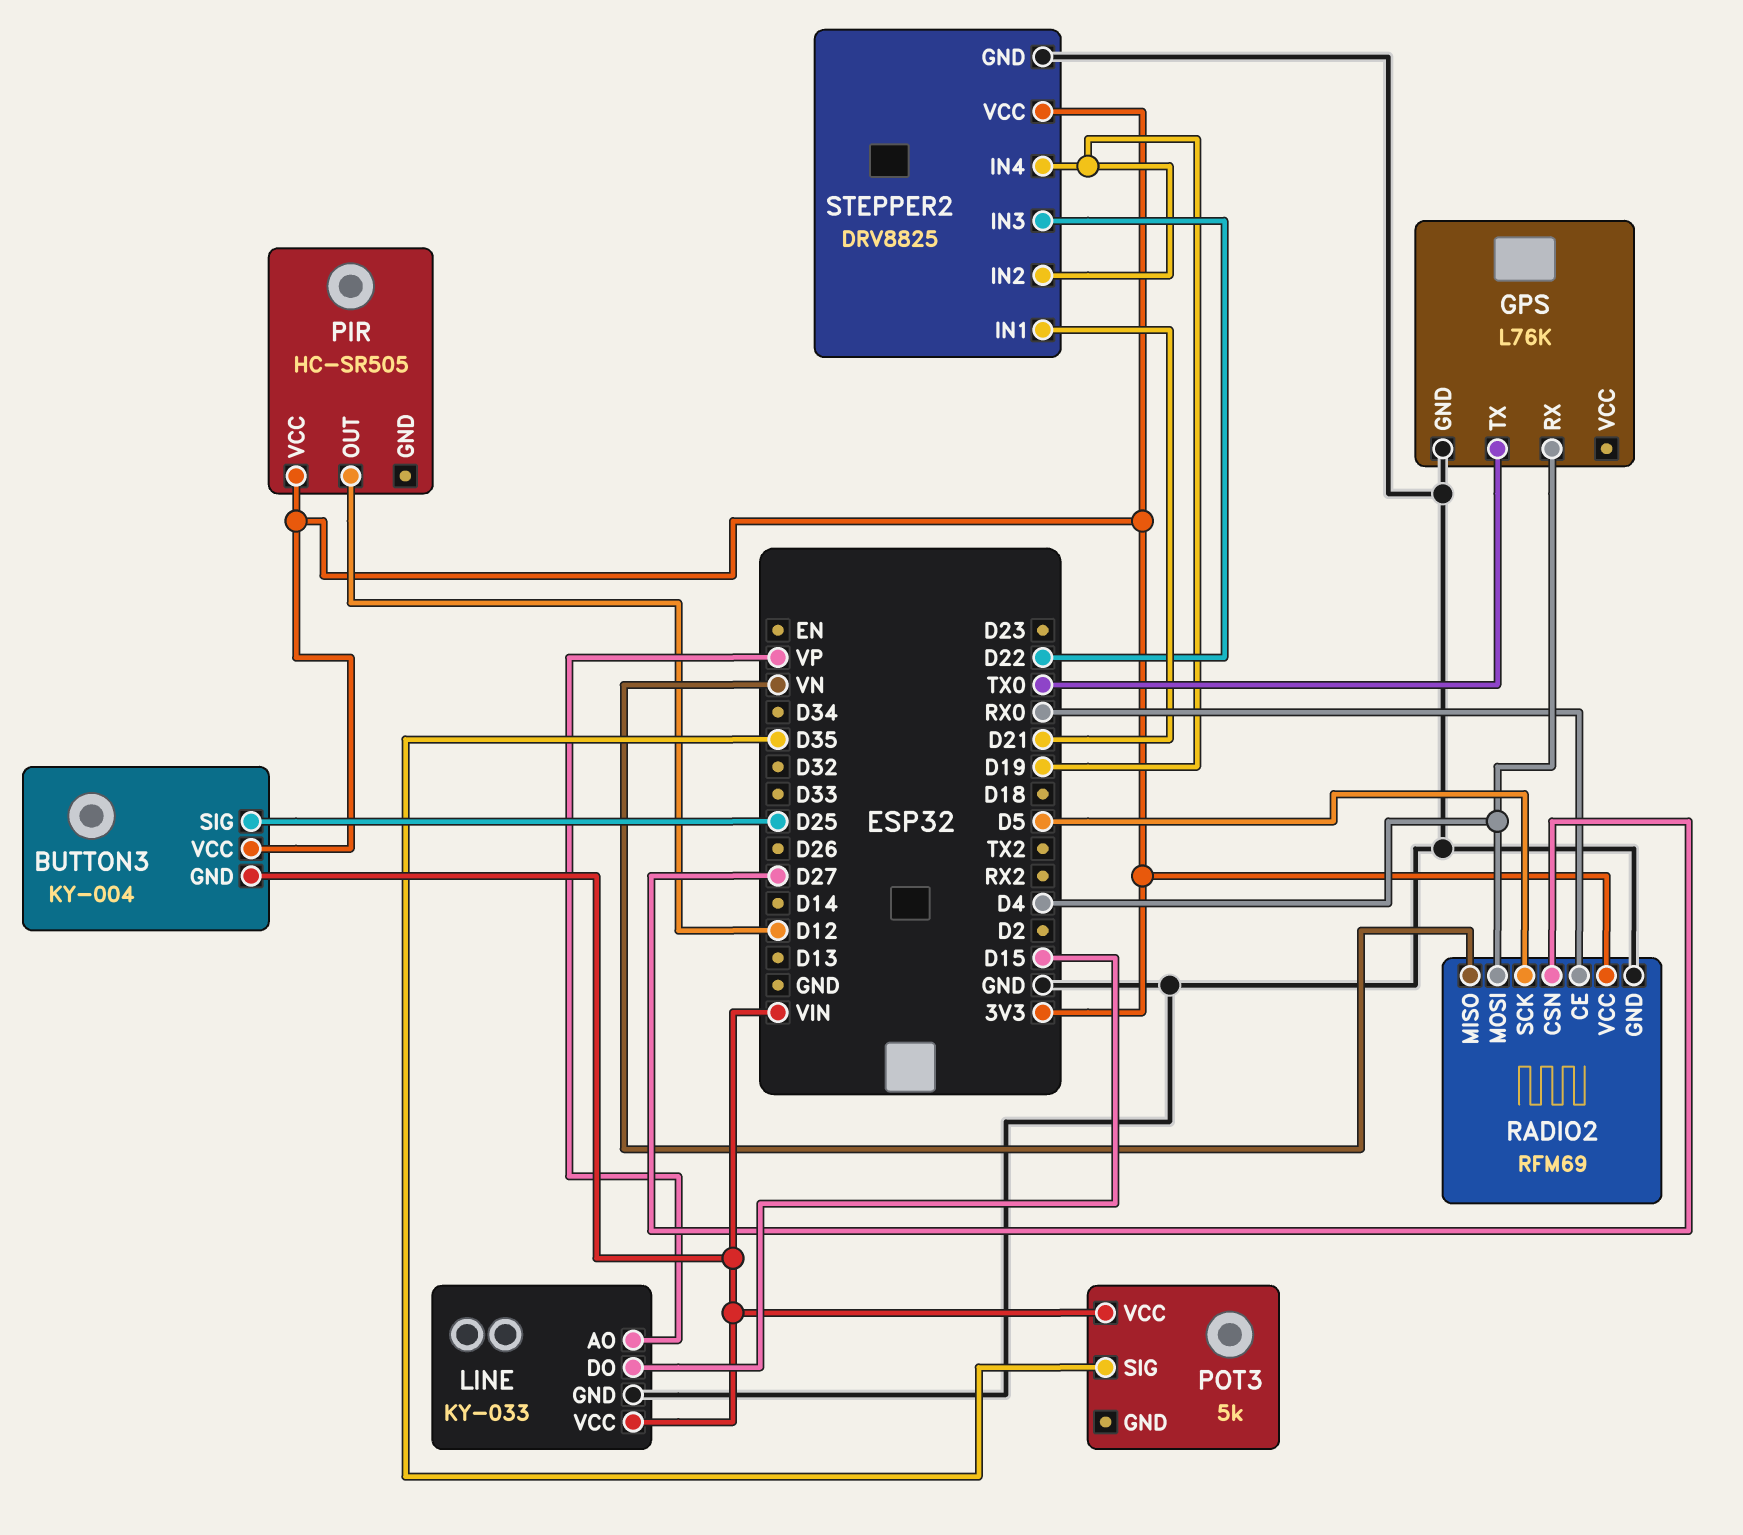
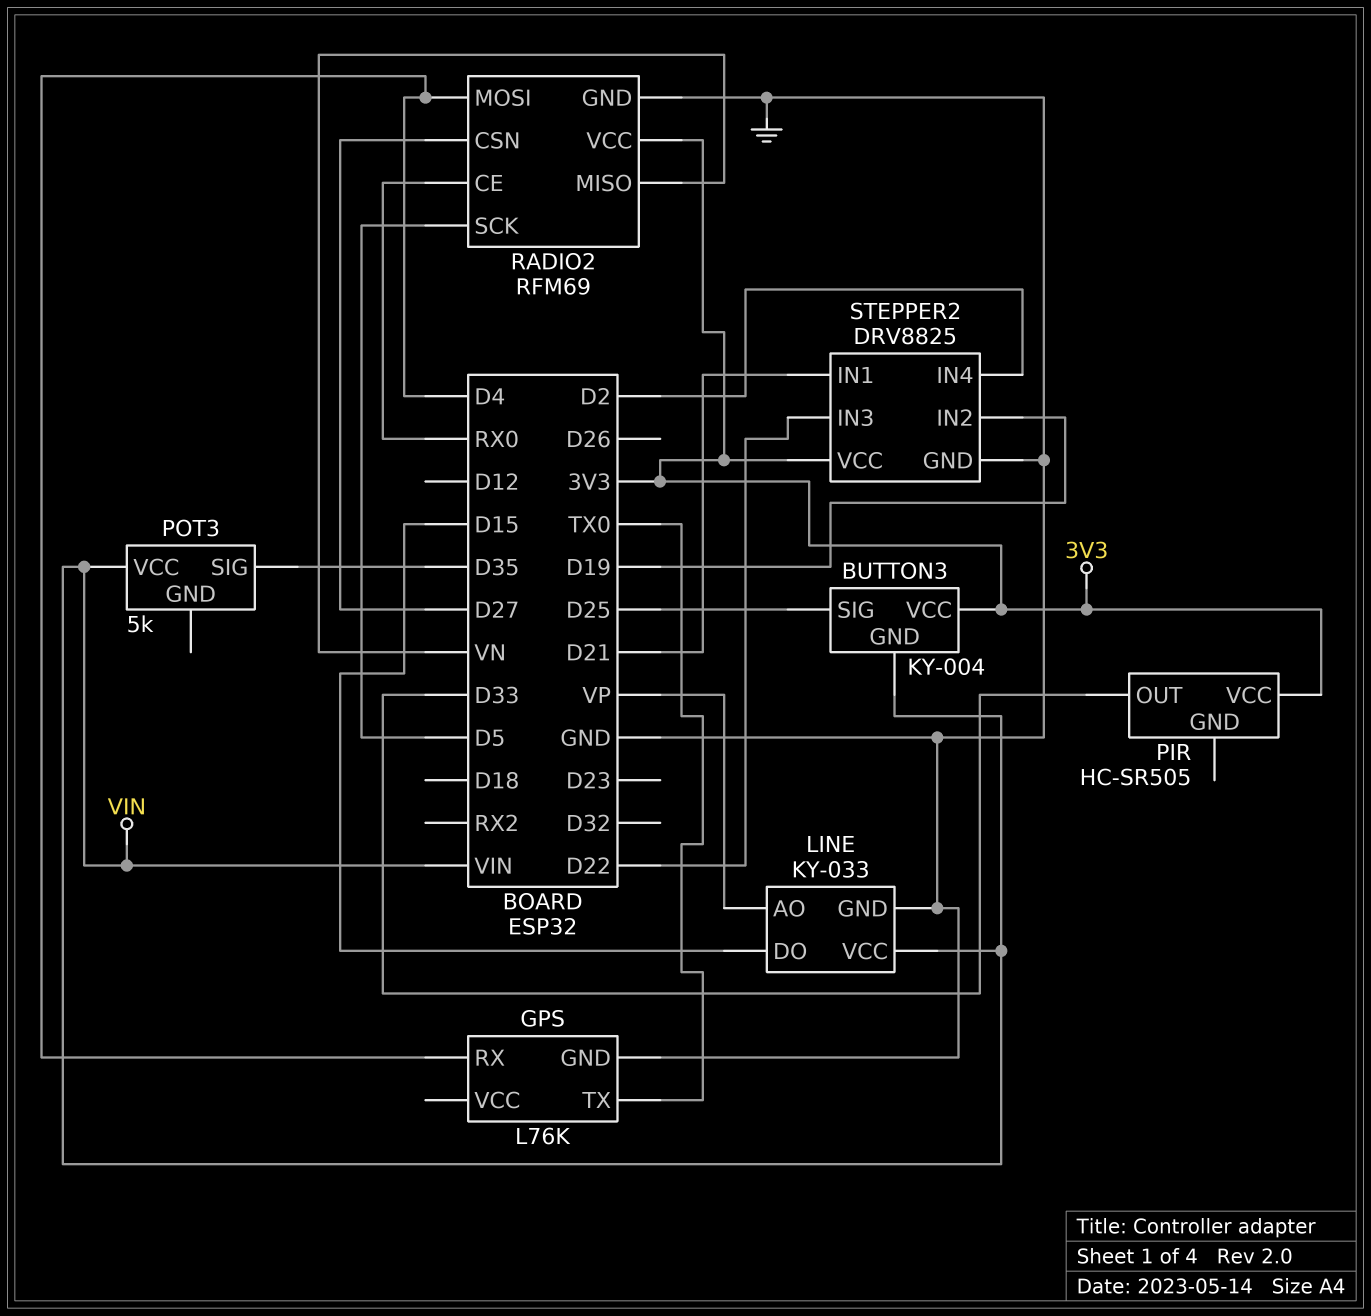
PIR pin OUT: D12 -> D33
STEPPER2 pin IN4: D19 -> D2

